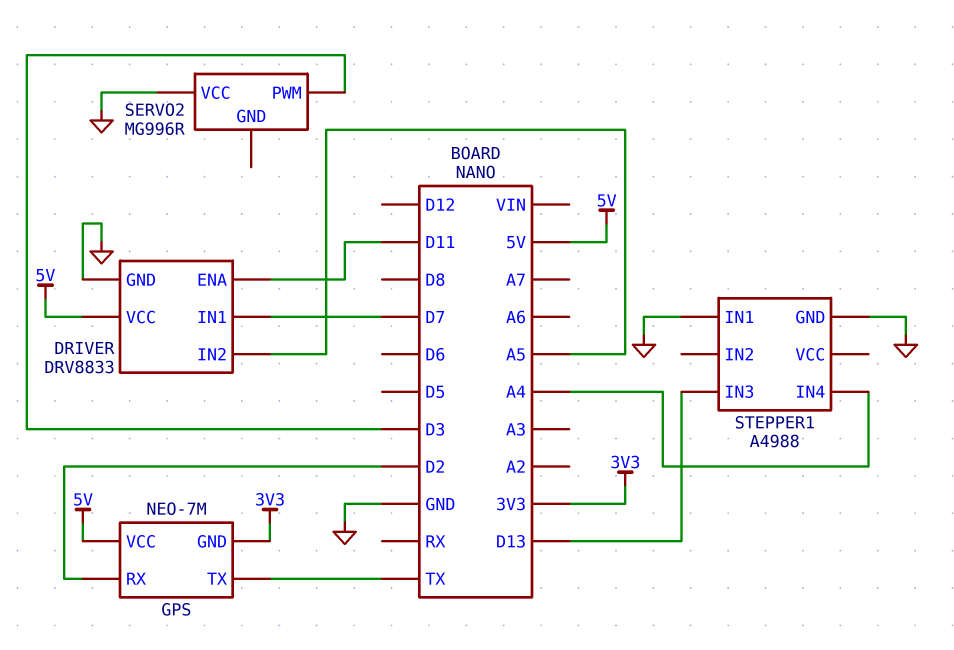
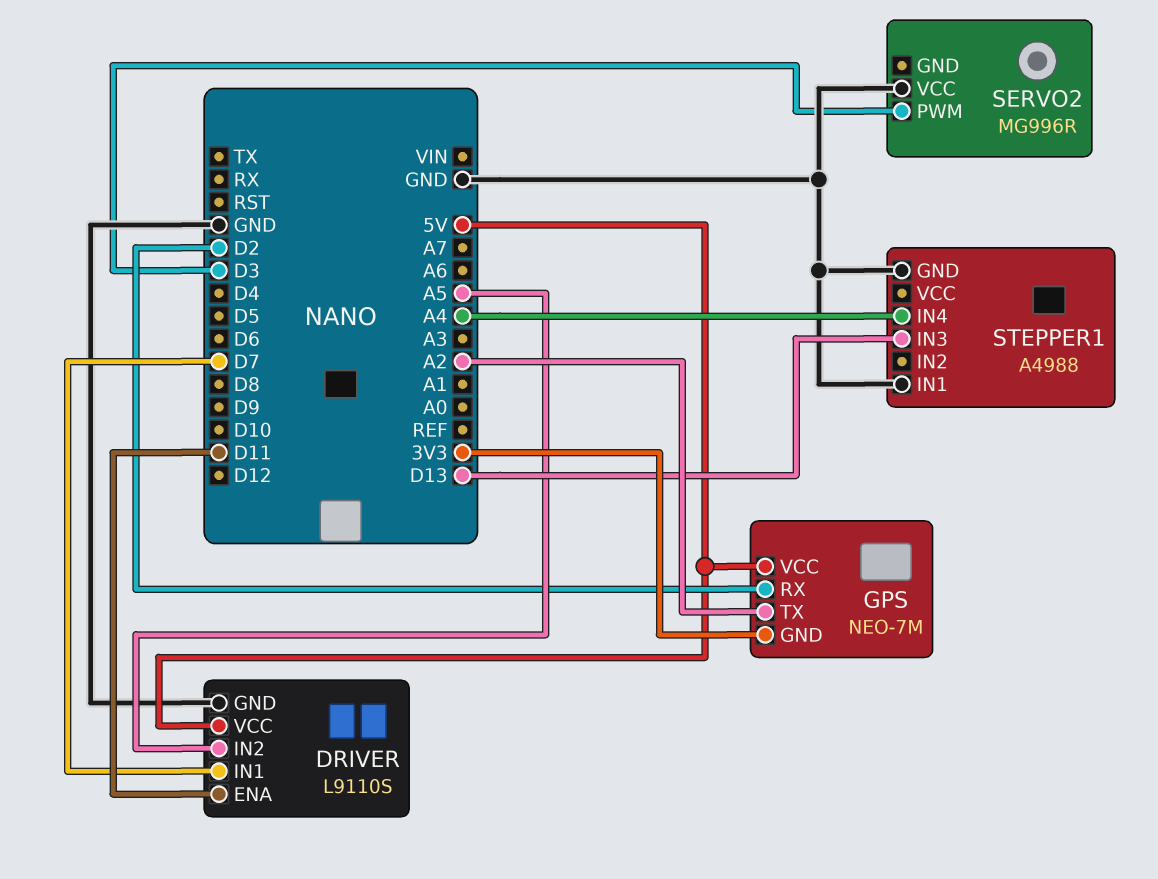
DRIVER: DRV8833 -> L9110S
GPS pin TX: TX -> A2

